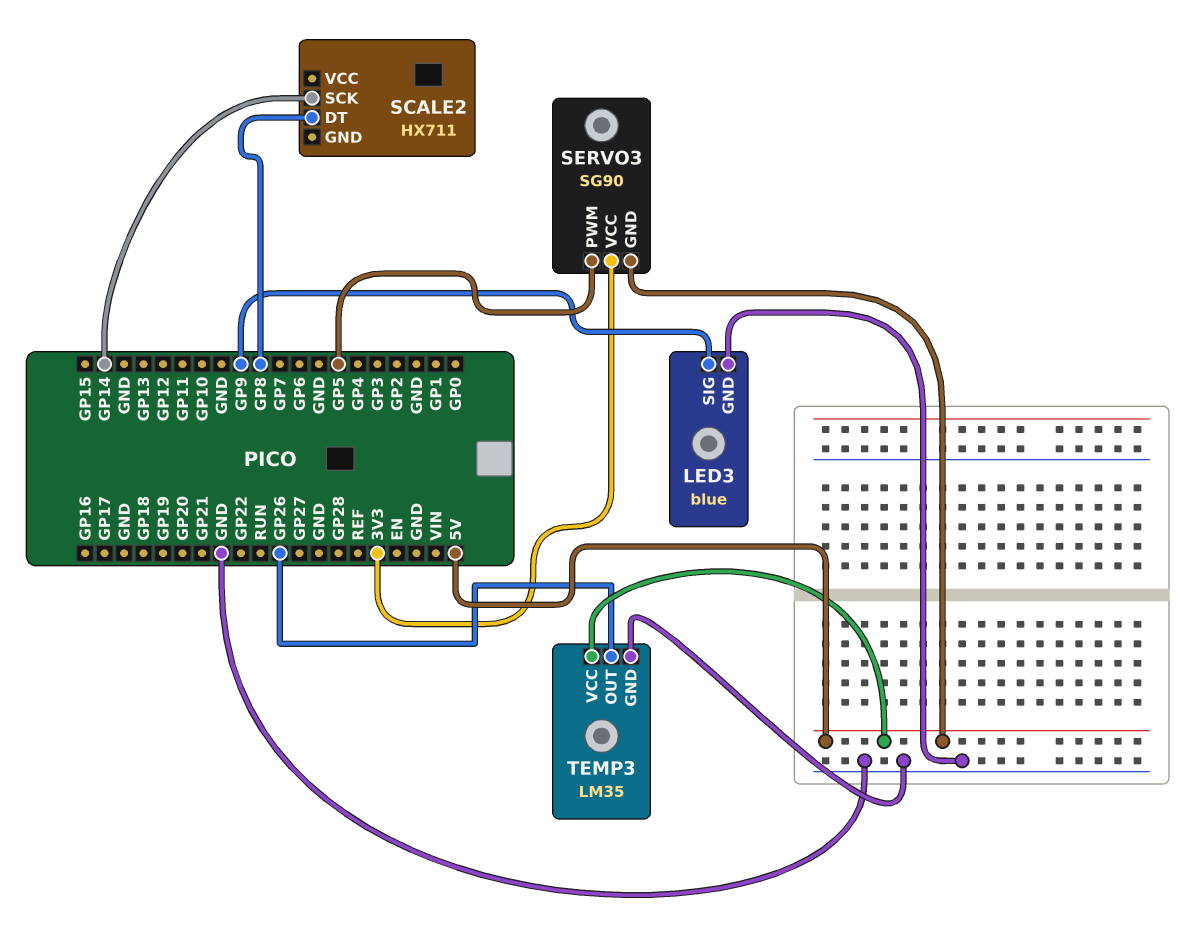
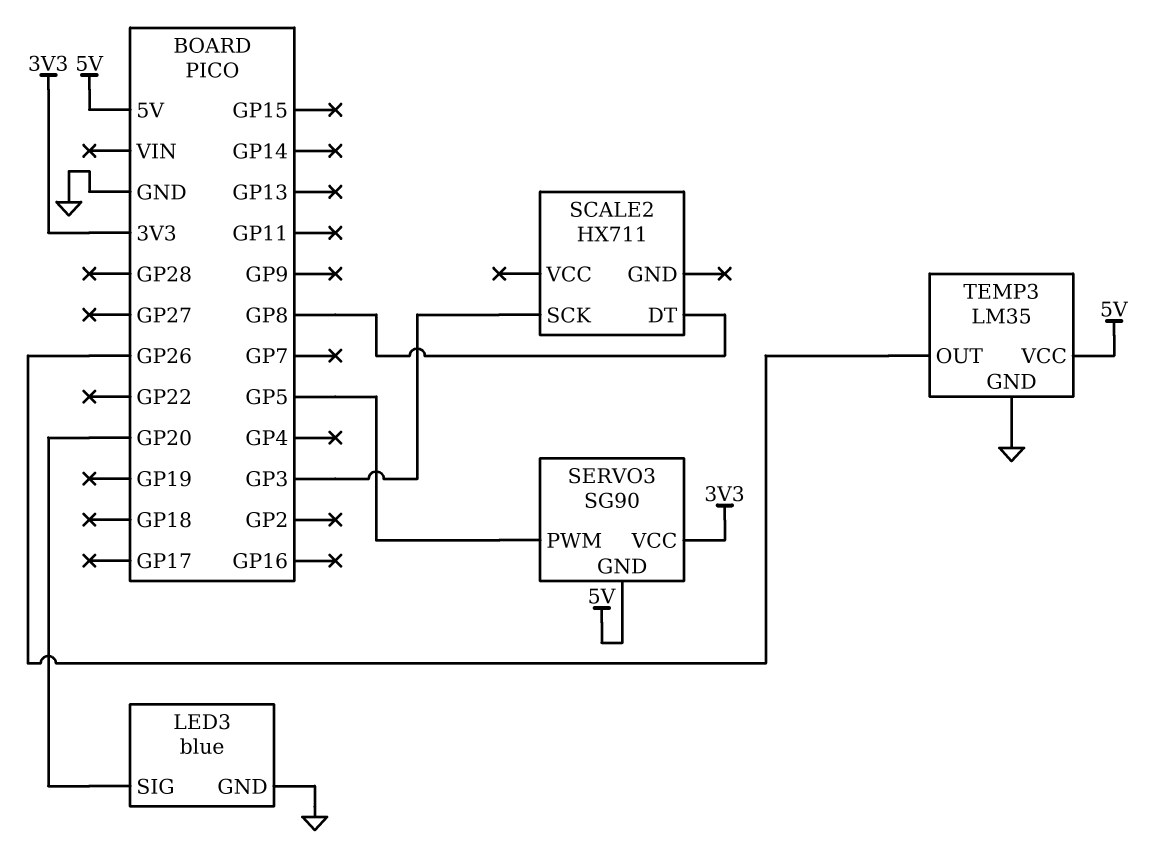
LED3 pin SIG: GP9 -> GP20
SCALE2 pin SCK: GP14 -> GP3

